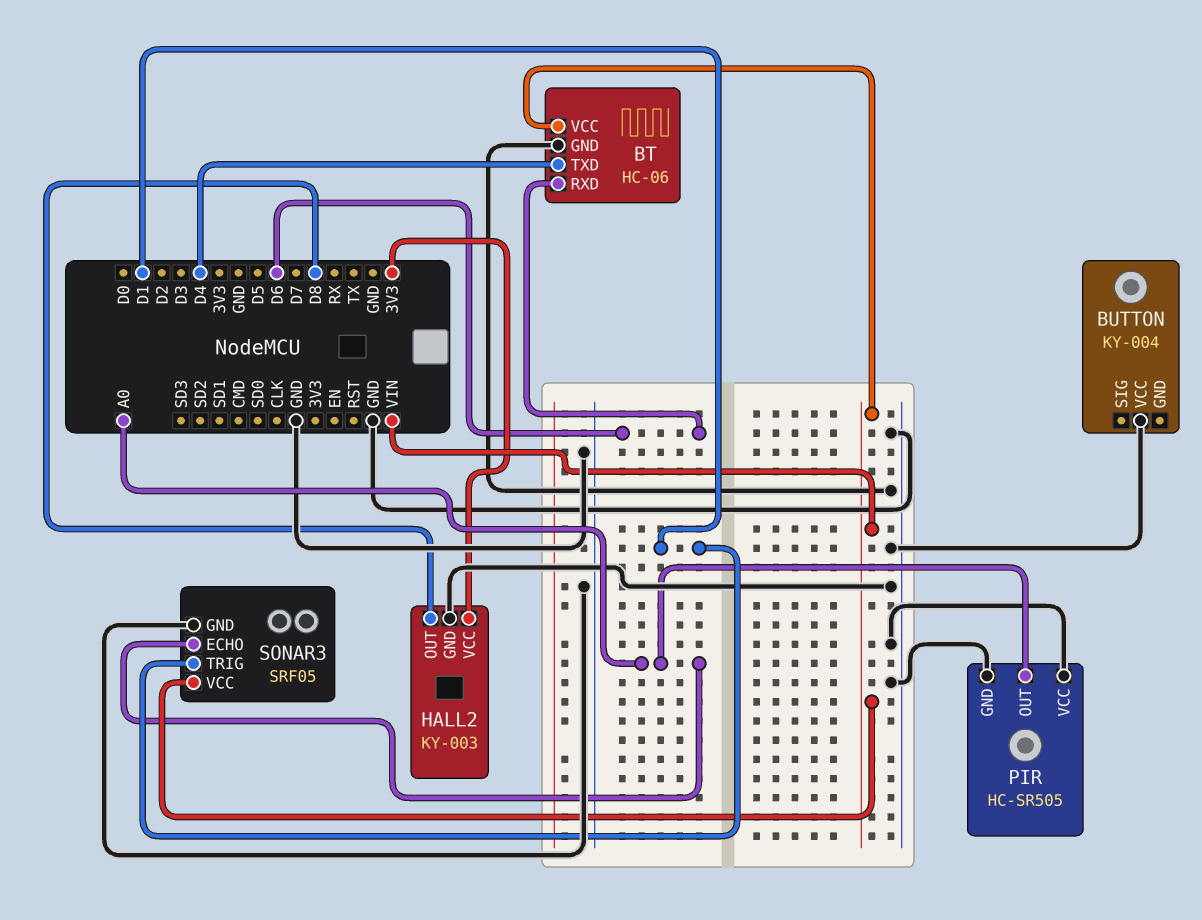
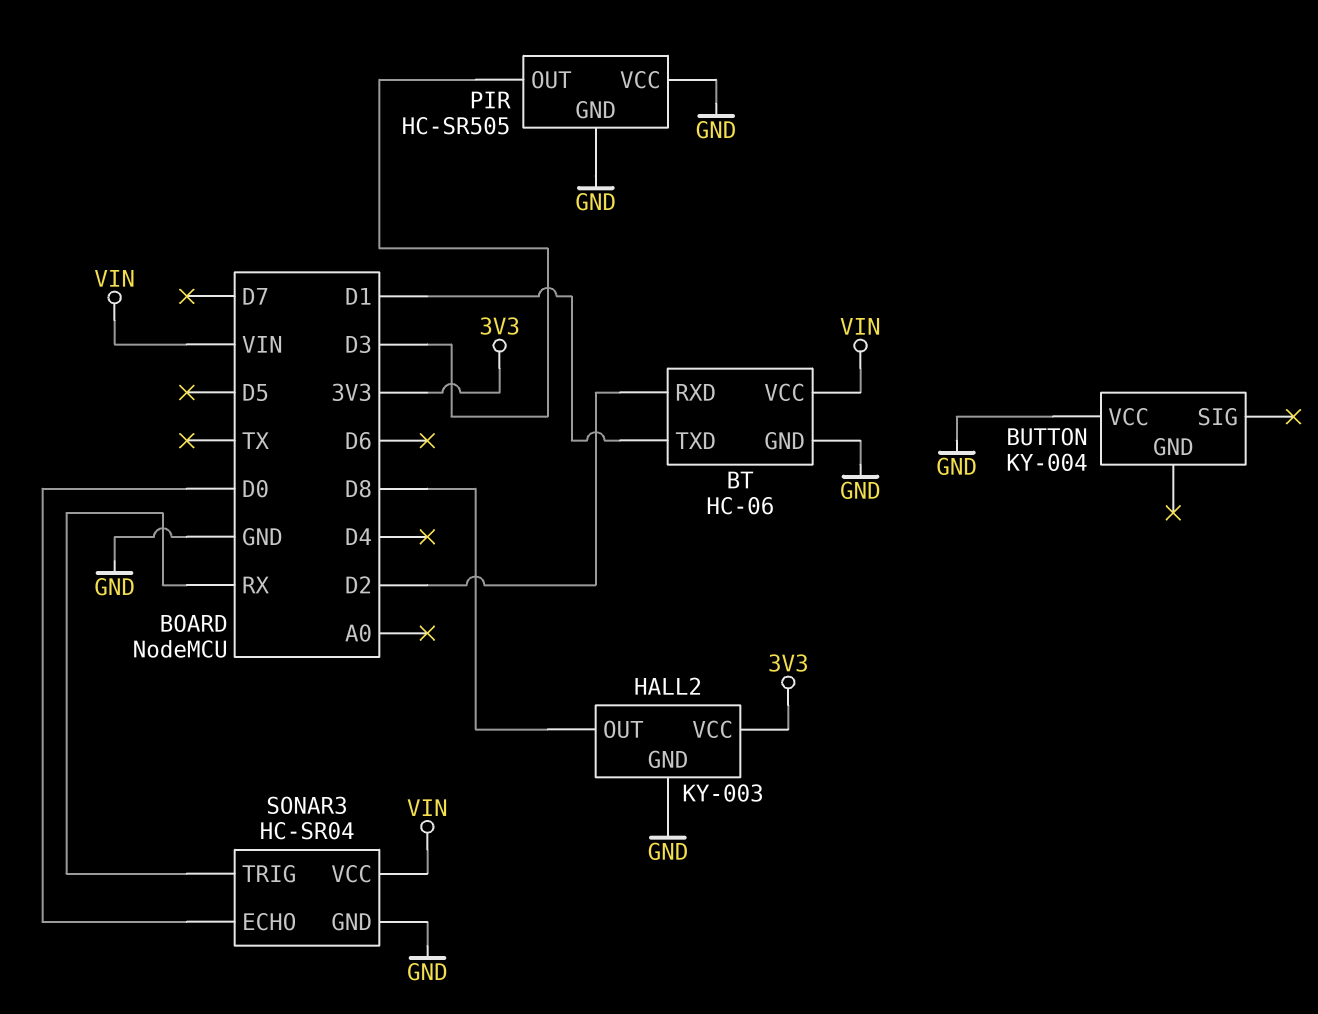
BT pin RXD: D6 -> D2
BT pin TXD: D4 -> D1
PIR pin OUT: A0 -> D3
SONAR3: SRF05 -> HC-SR04
SONAR3 pin ECHO: A0 -> D0
SONAR3 pin TRIG: D1 -> RX

